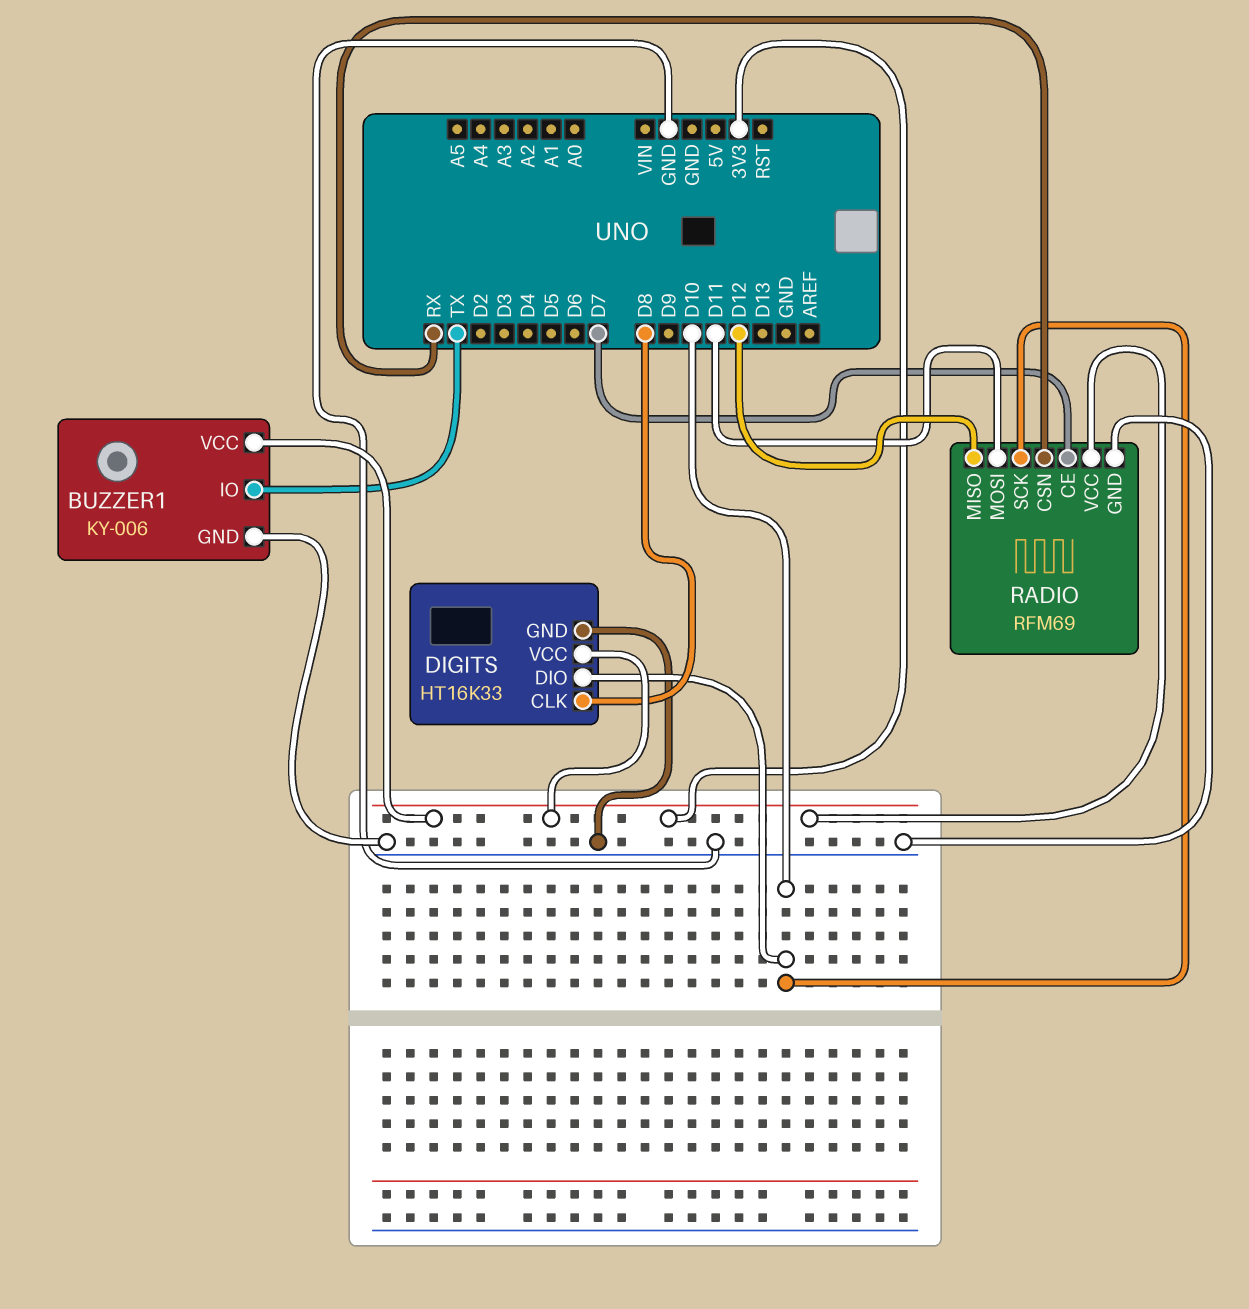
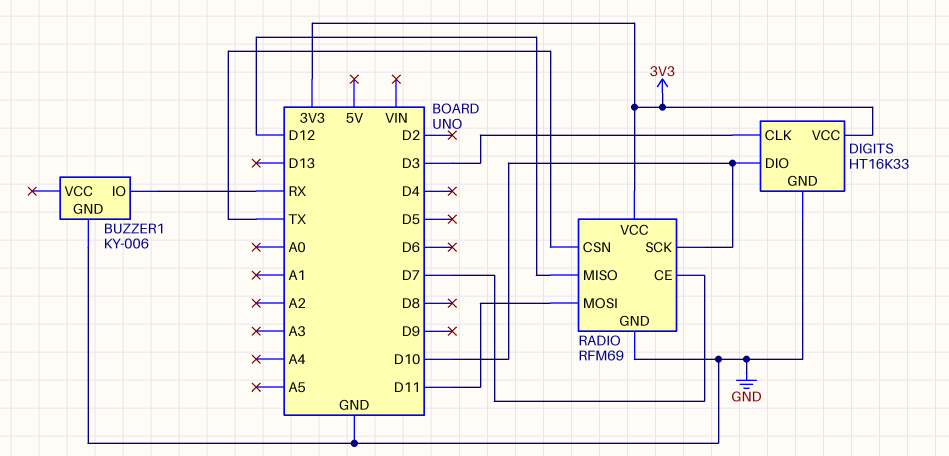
BUZZER1 pin IO: TX -> RX
BUZZER1 pin VCC: 3V3 -> none
DIGITS pin CLK: D8 -> D3
RADIO pin CSN: RX -> TX

